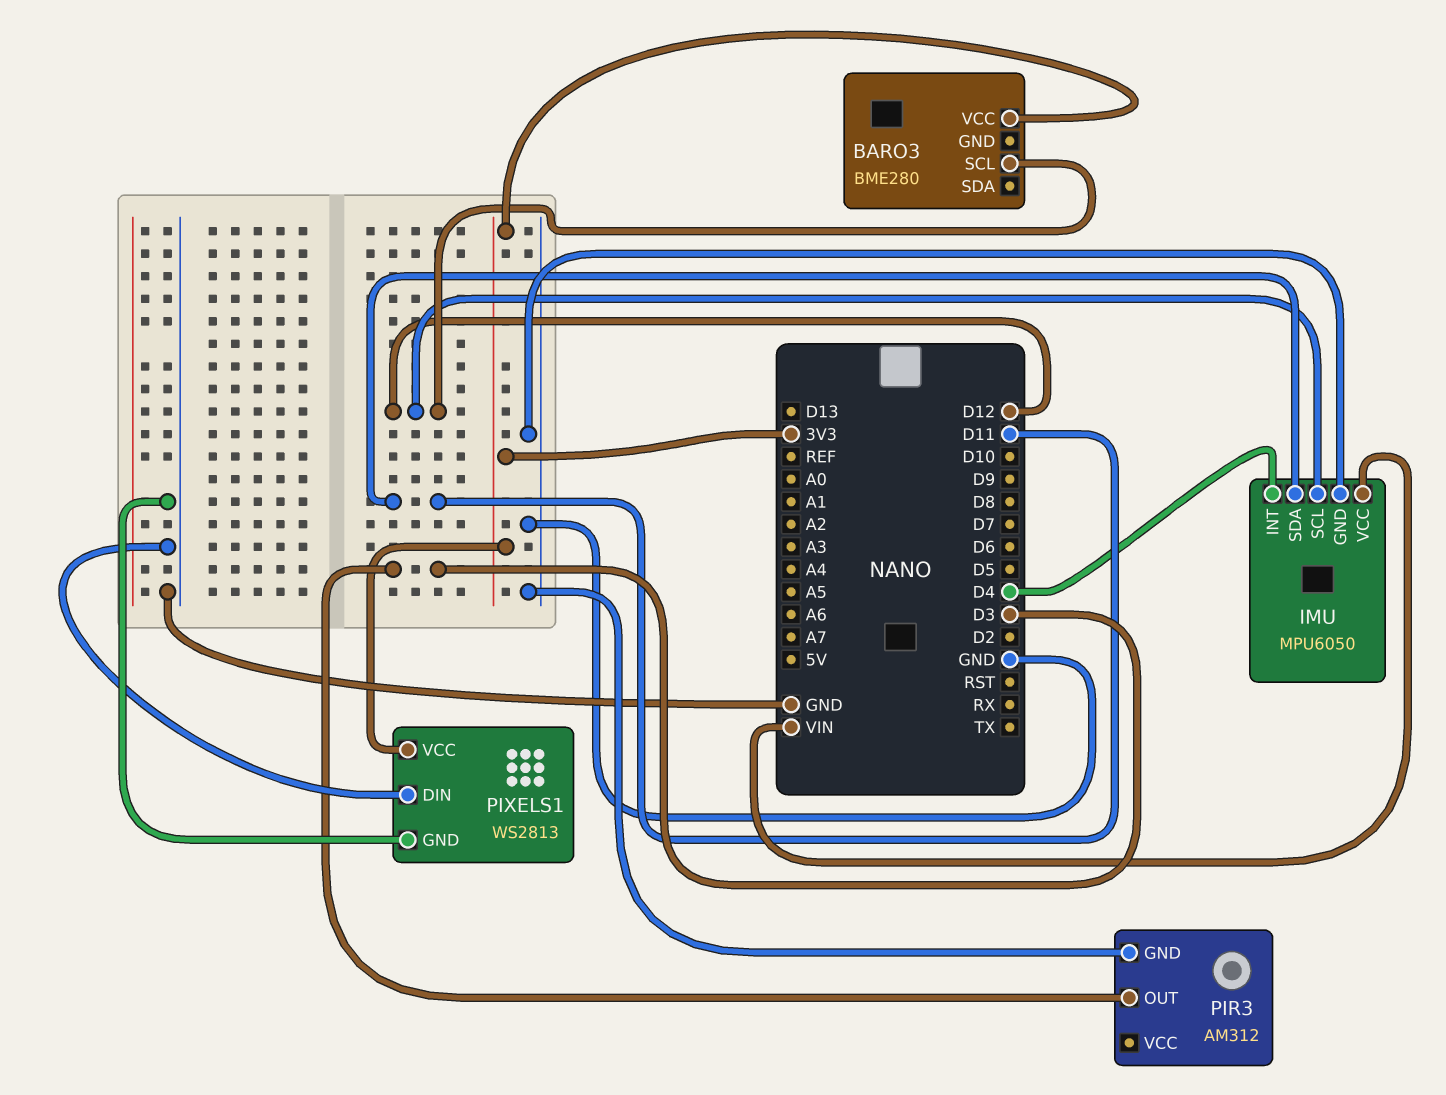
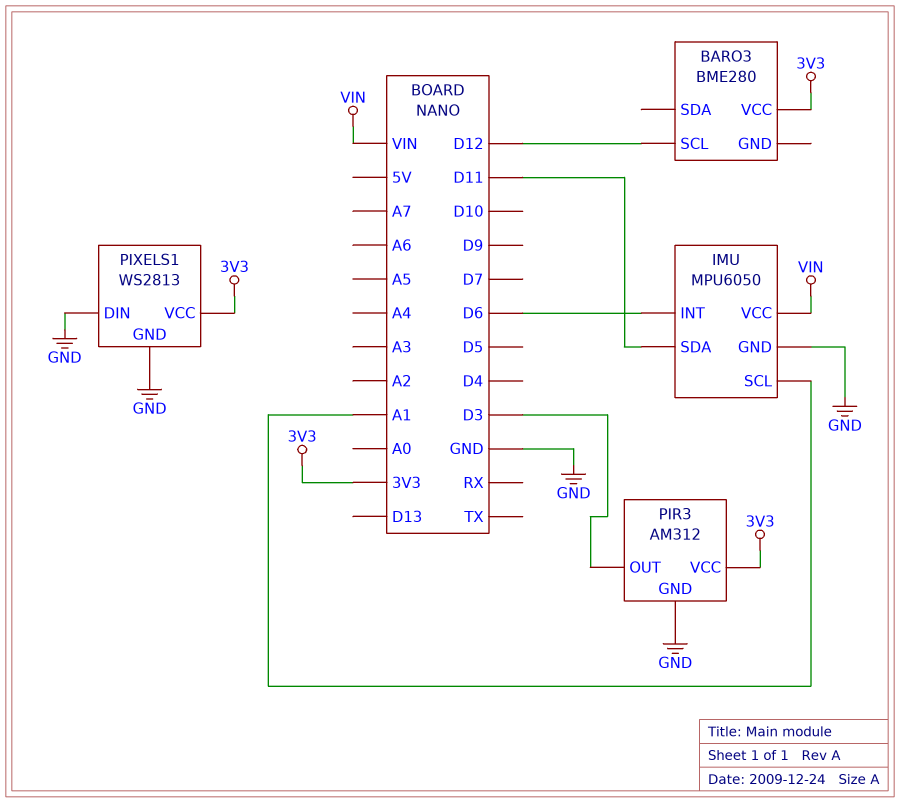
IMU pin INT: D4 -> D6
IMU pin SCL: D12 -> A1
PIR3 pin VCC: none -> 3V3

